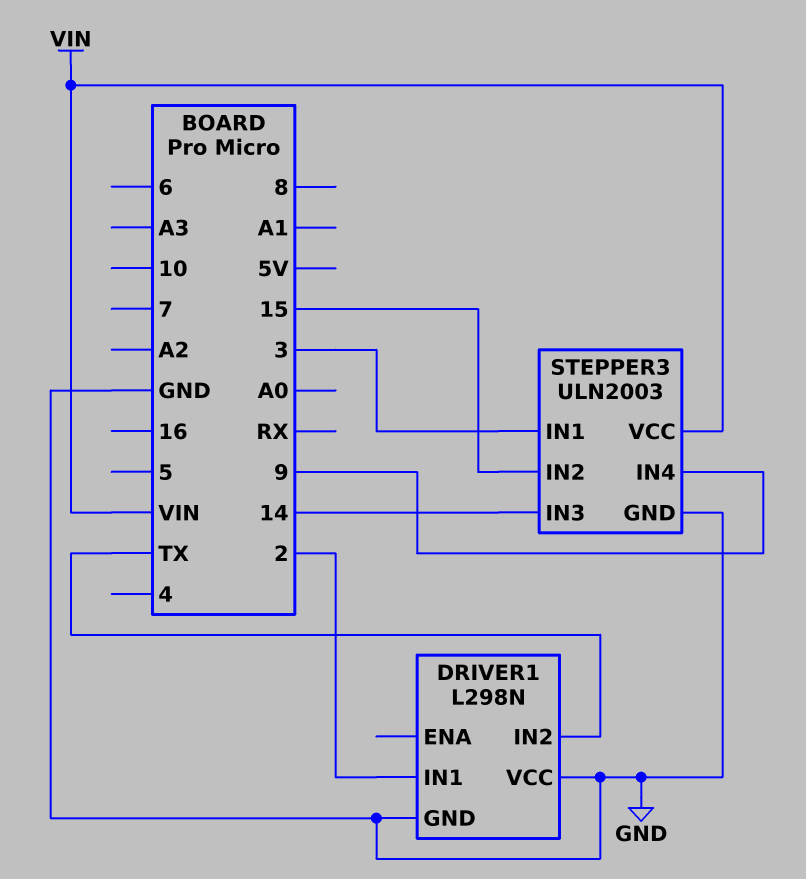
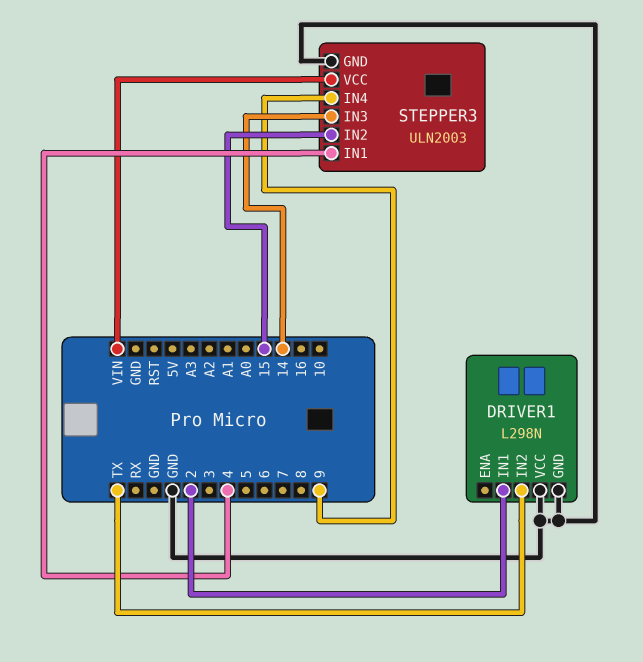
STEPPER3 pin IN1: 3 -> 4

